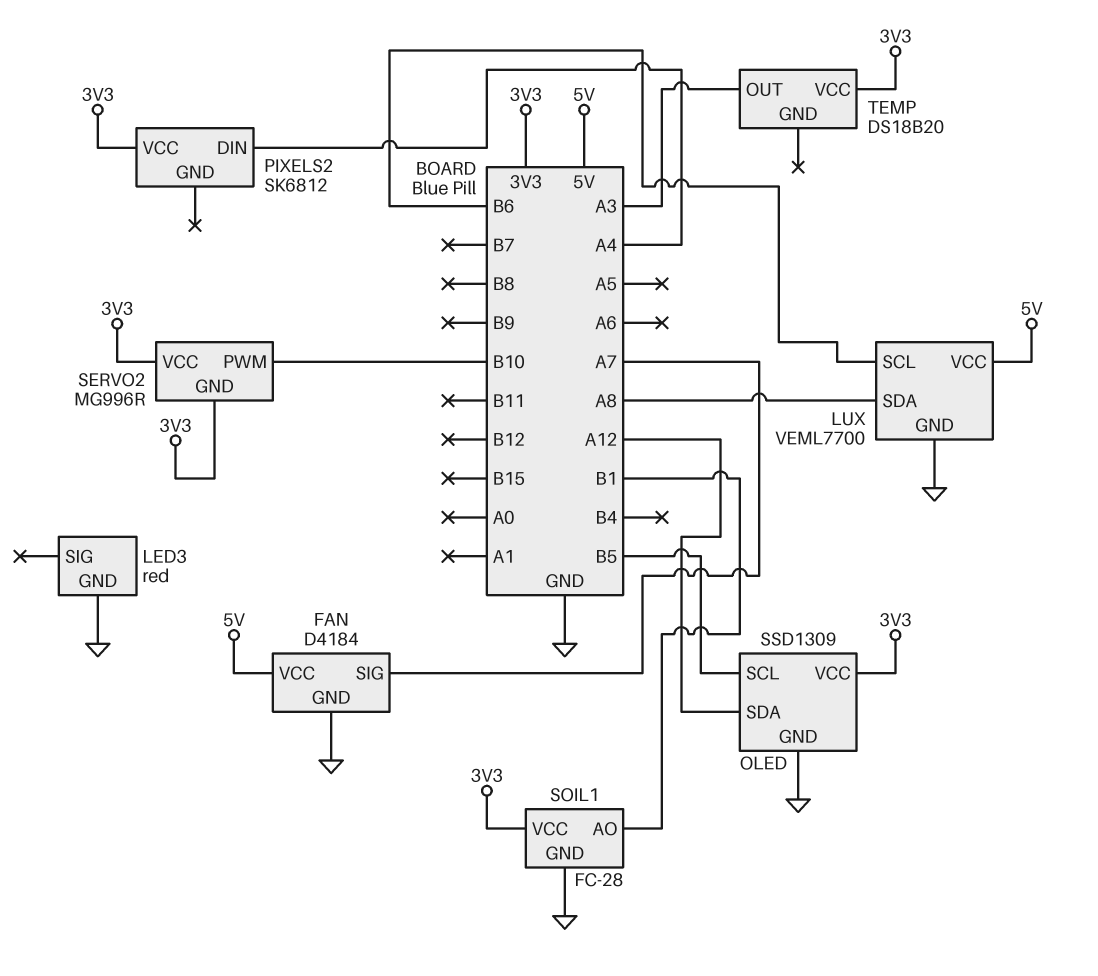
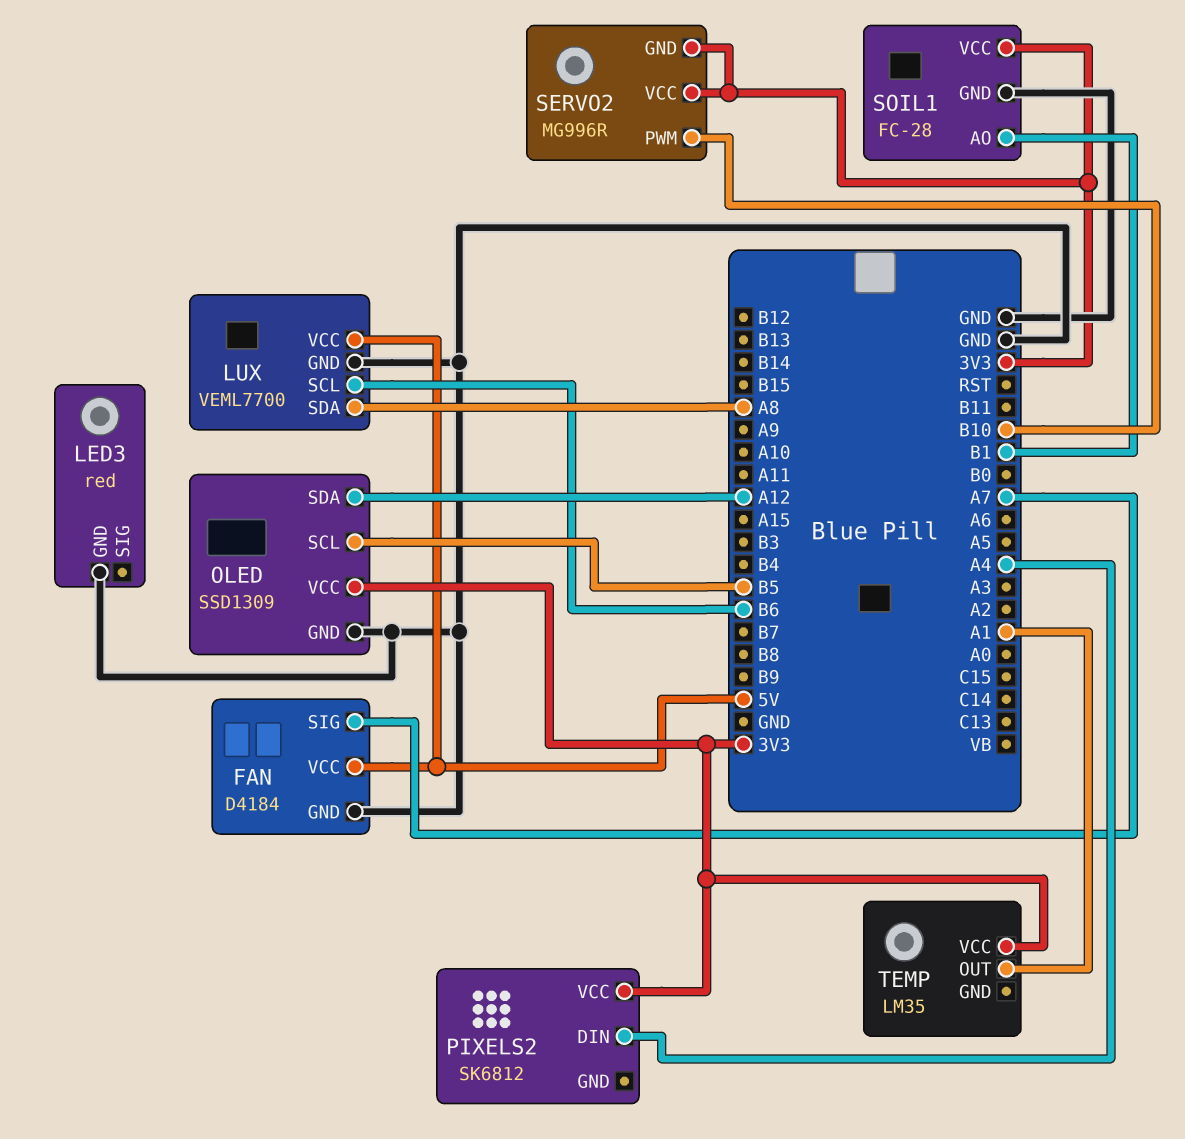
TEMP: DS18B20 -> LM35
TEMP pin OUT: A3 -> A1

